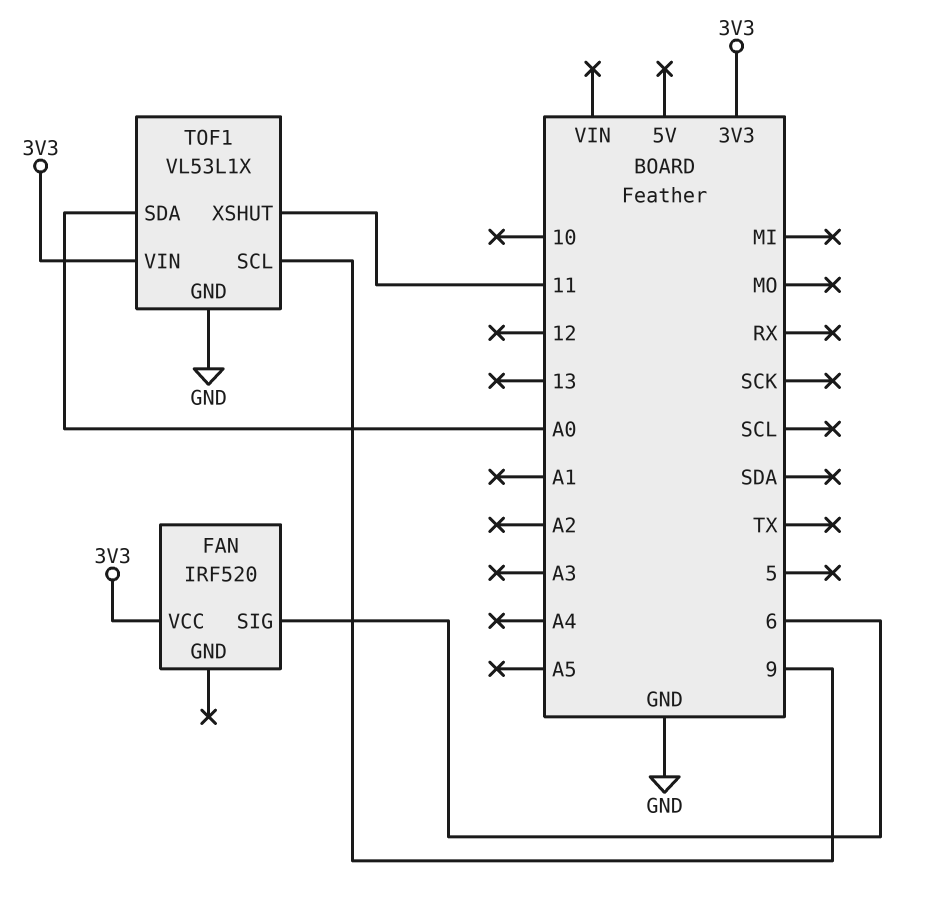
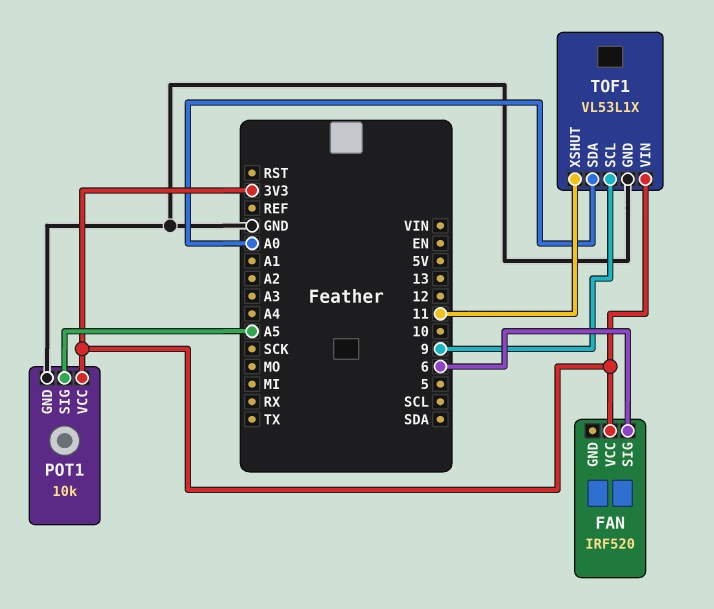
POT1: none -> 10k
POT1 pin GND: none -> GND
POT1 pin SIG: none -> A5
POT1 pin VCC: none -> 3V3

